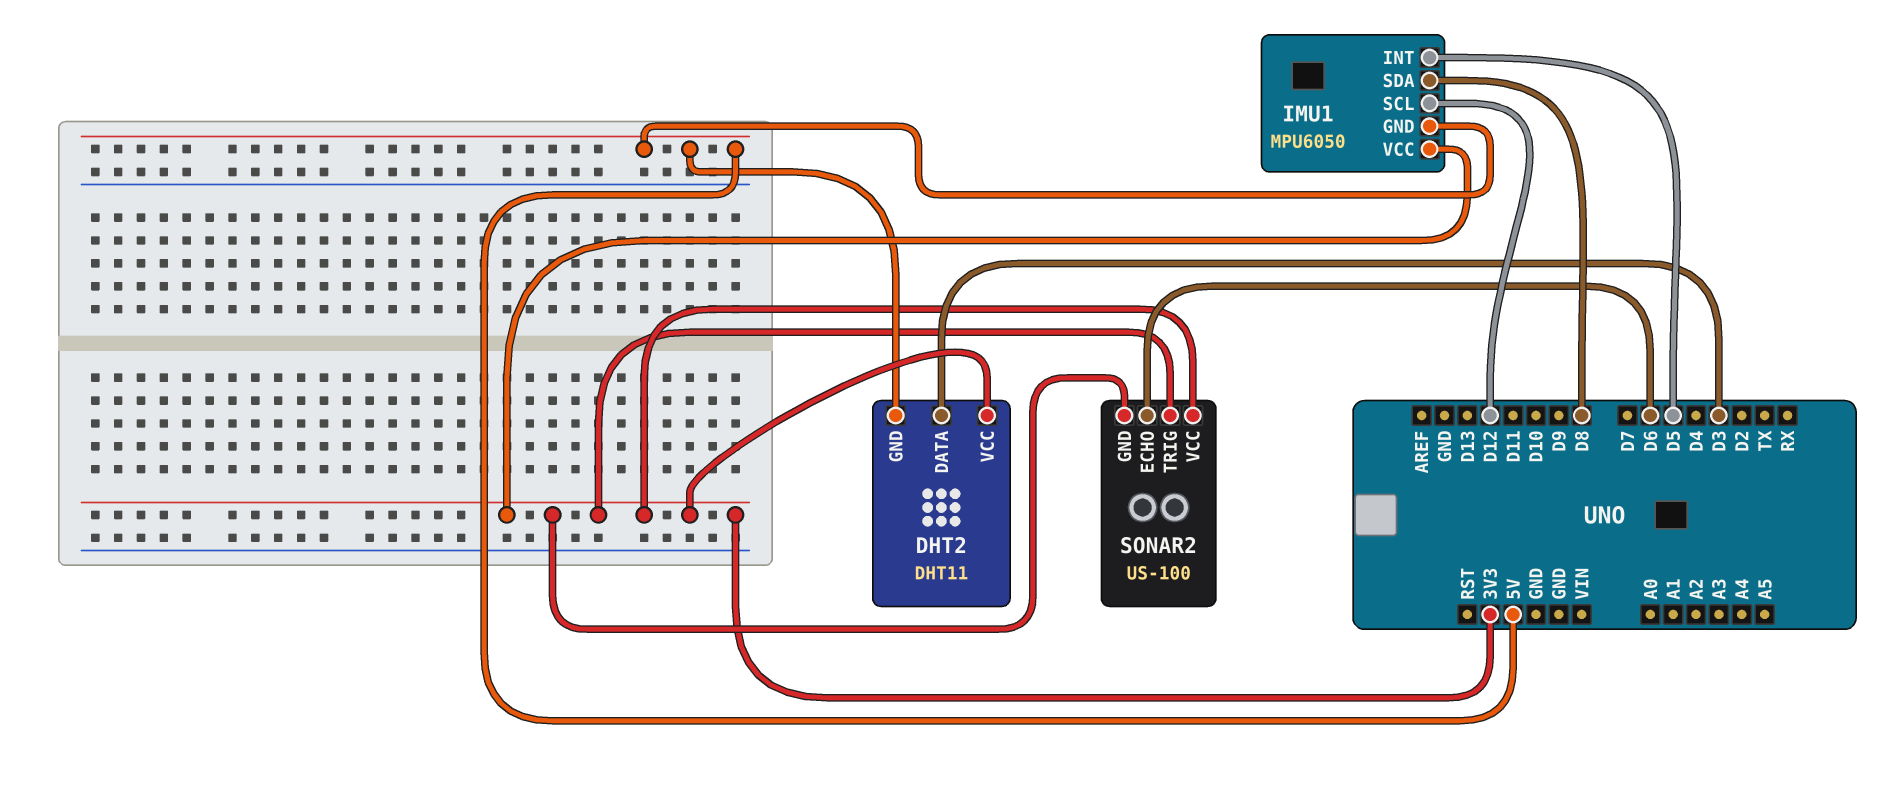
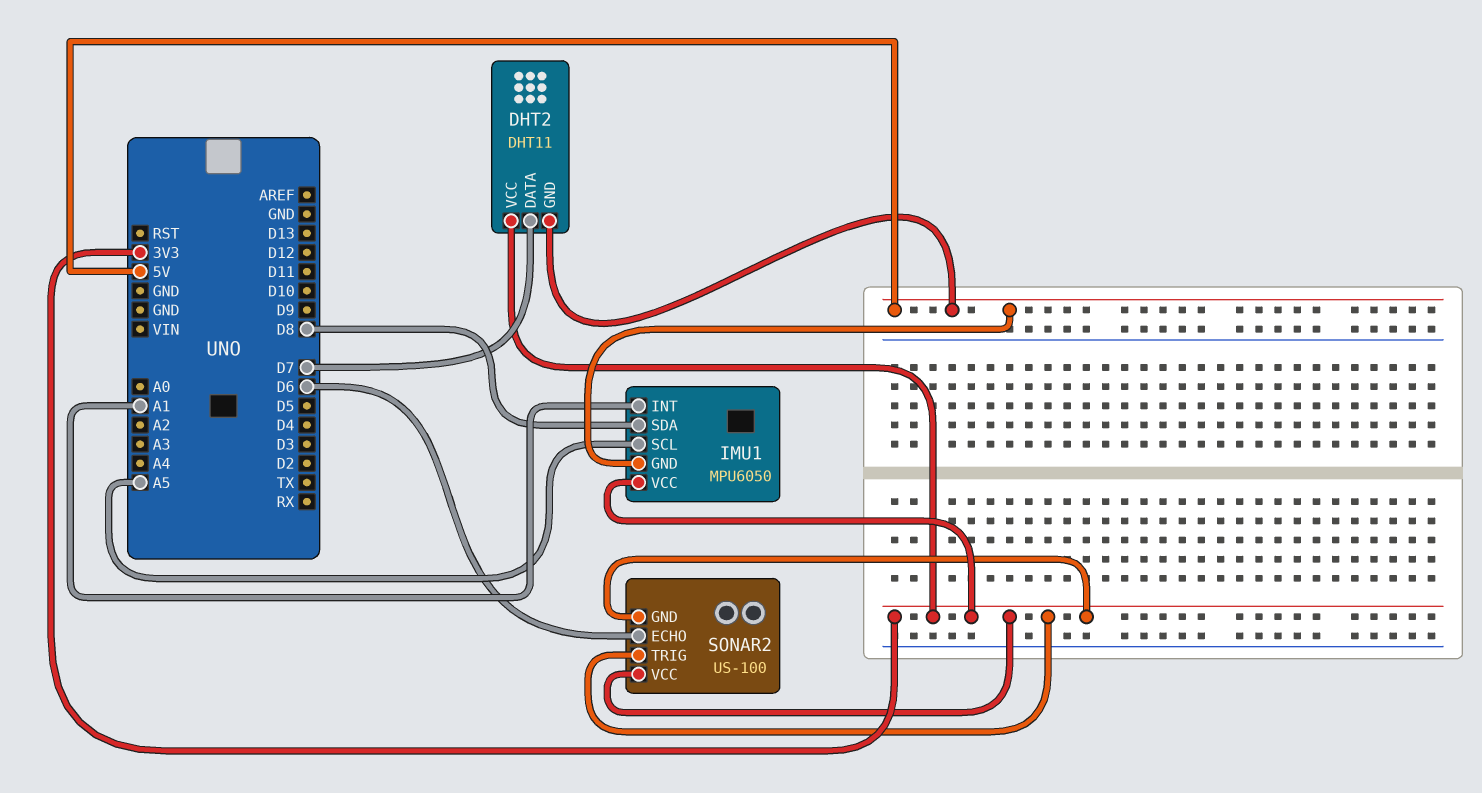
DHT2 pin DATA: D3 -> D7
IMU1 pin INT: D5 -> A1
IMU1 pin SCL: D12 -> A5

